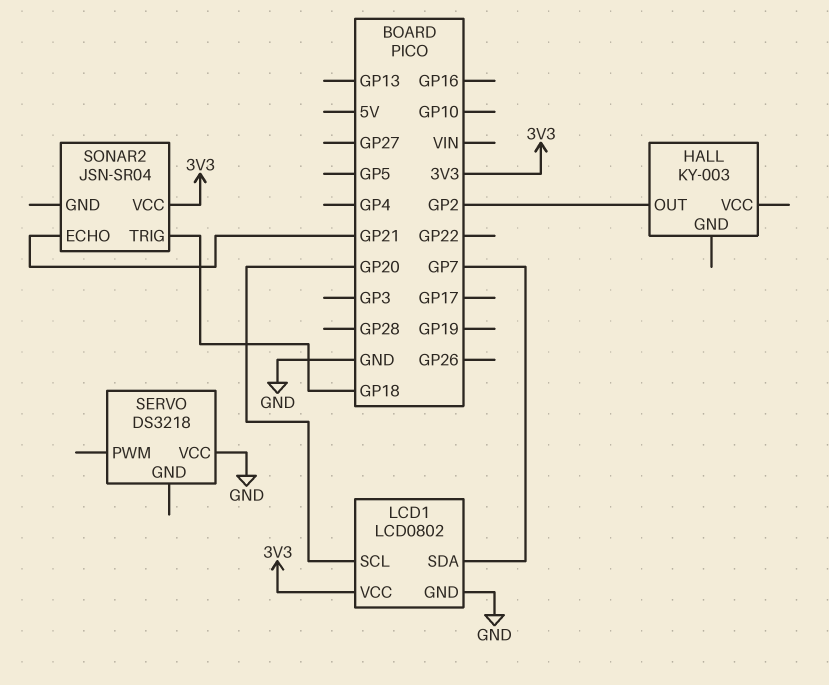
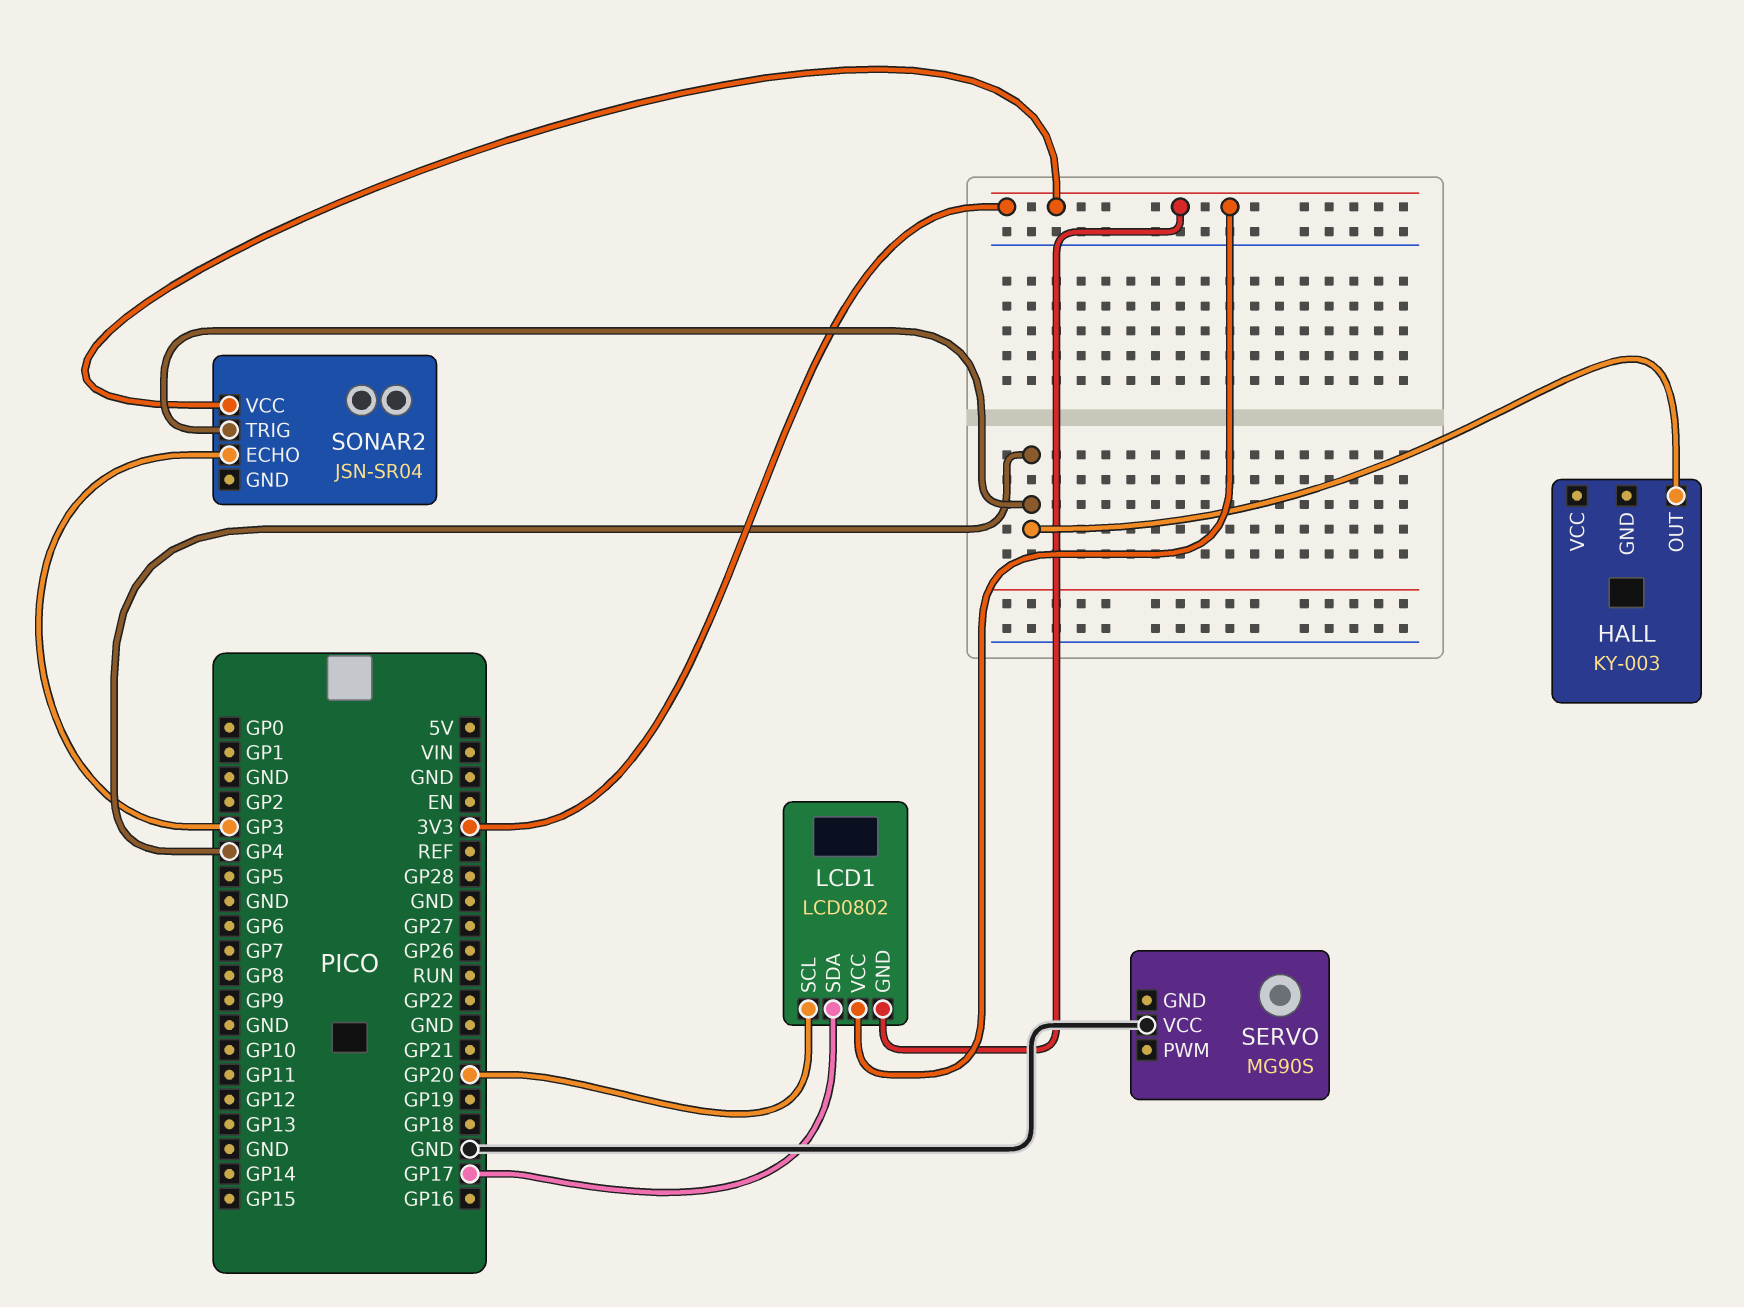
HALL pin OUT: GP2 -> GP4
LCD1 pin GND: GND -> 3V3
LCD1 pin SDA: GP7 -> GP17
SERVO: DS3218 -> MG90S
SONAR2 pin ECHO: GP21 -> GP3
SONAR2 pin TRIG: GP18 -> GP4

